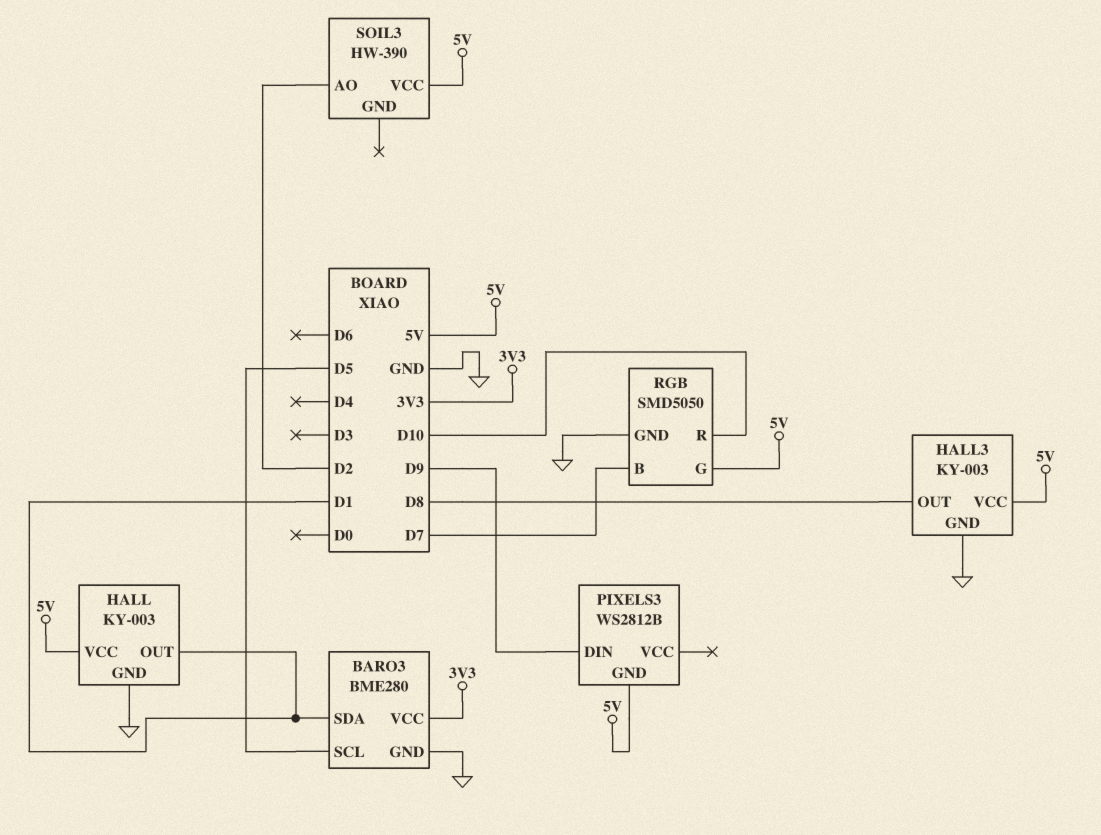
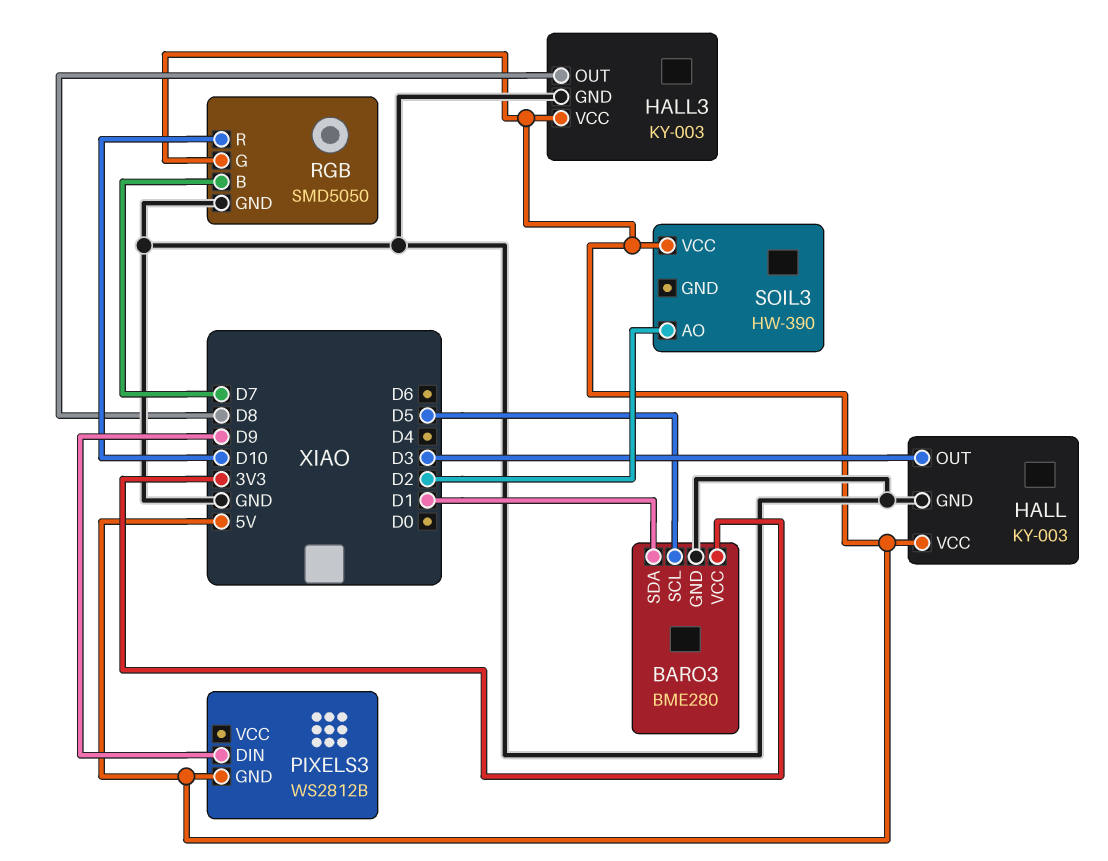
HALL pin OUT: D1 -> D3

